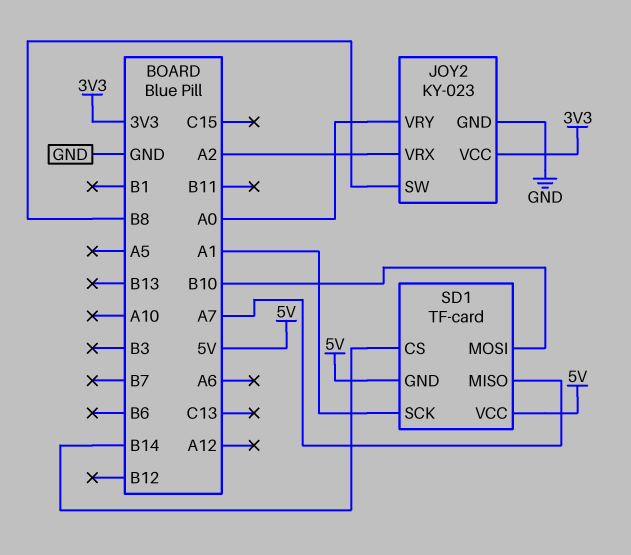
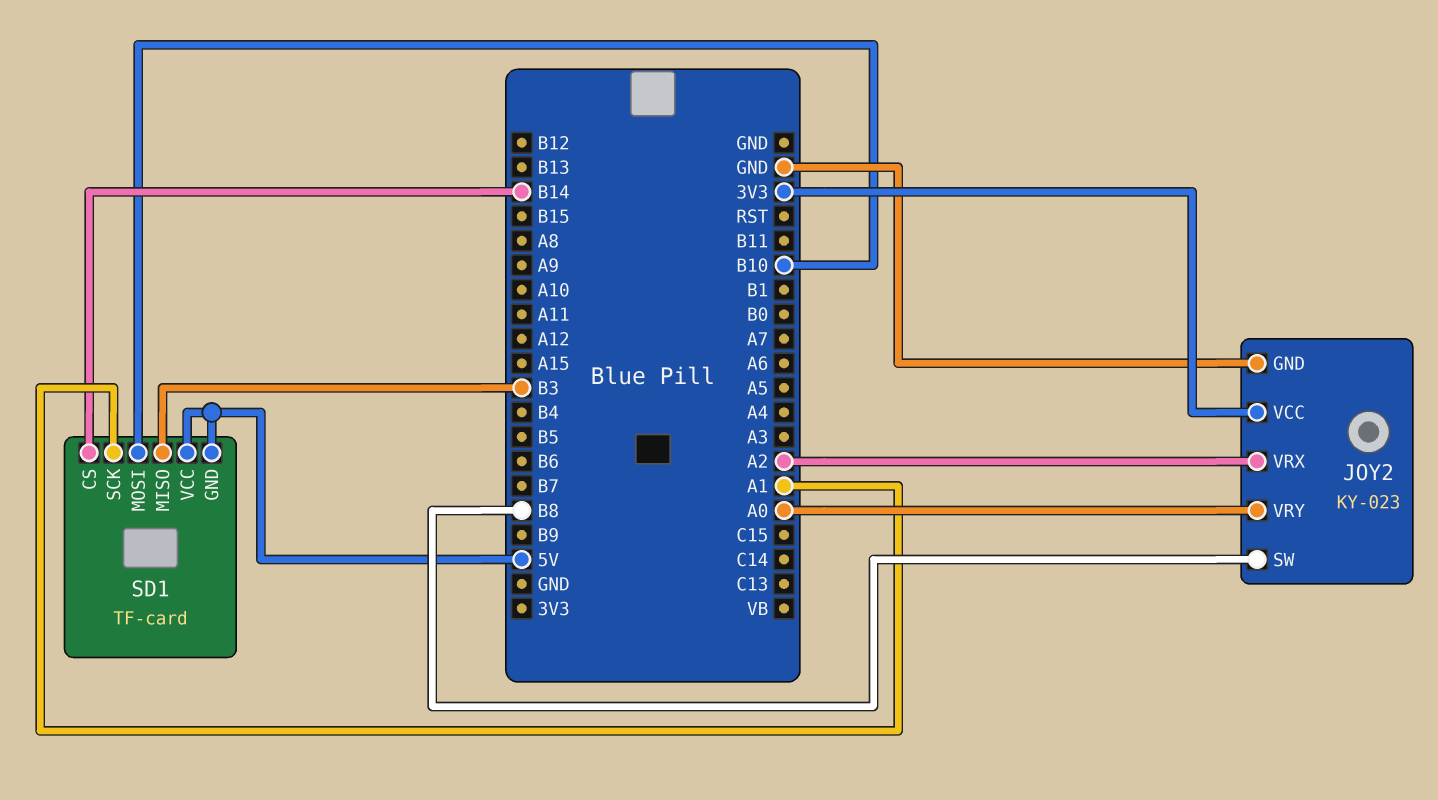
SD1 pin MISO: A7 -> B3

